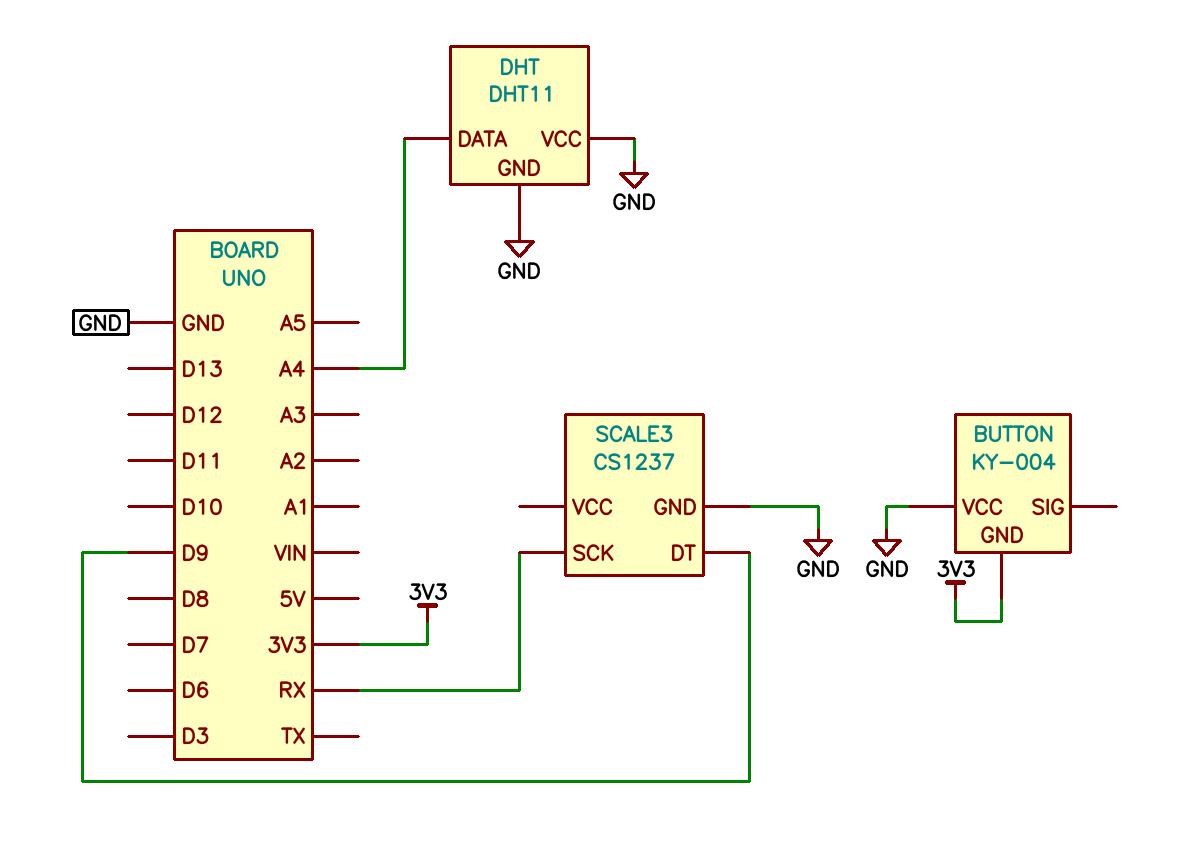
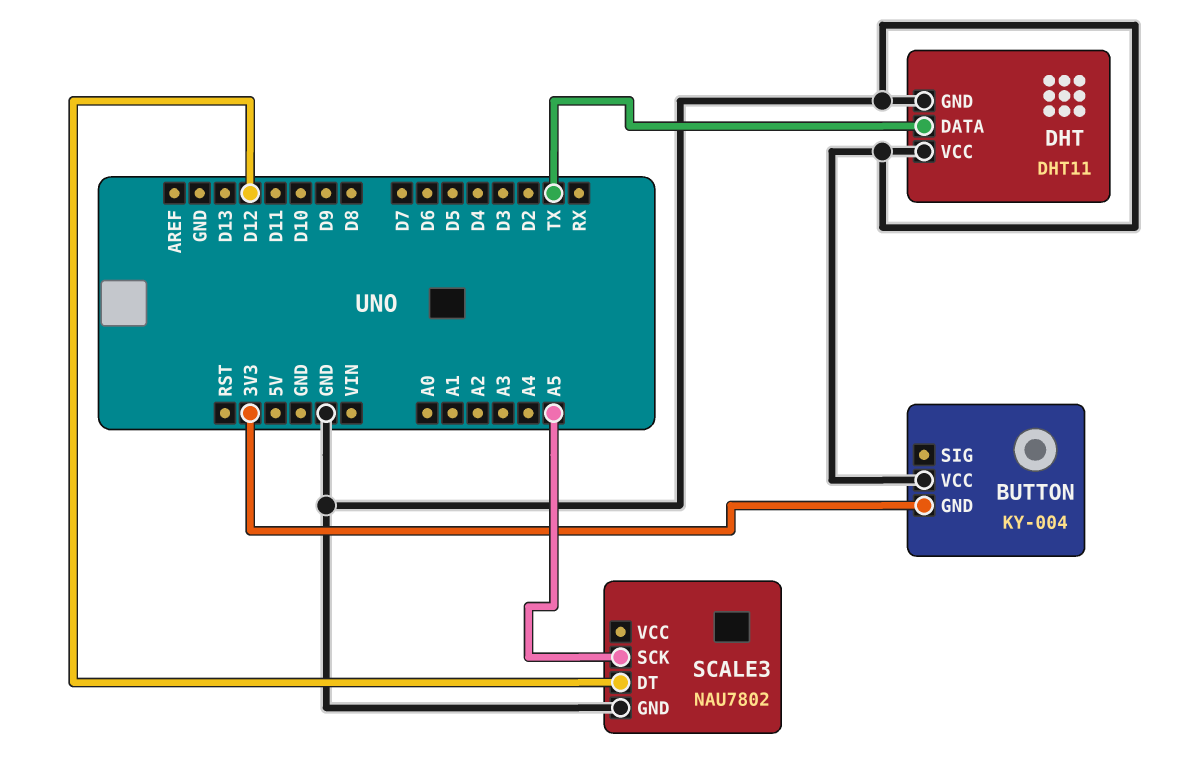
DHT pin DATA: A4 -> TX
SCALE3: CS1237 -> NAU7802
SCALE3 pin DT: D9 -> D12
SCALE3 pin SCK: RX -> A5

